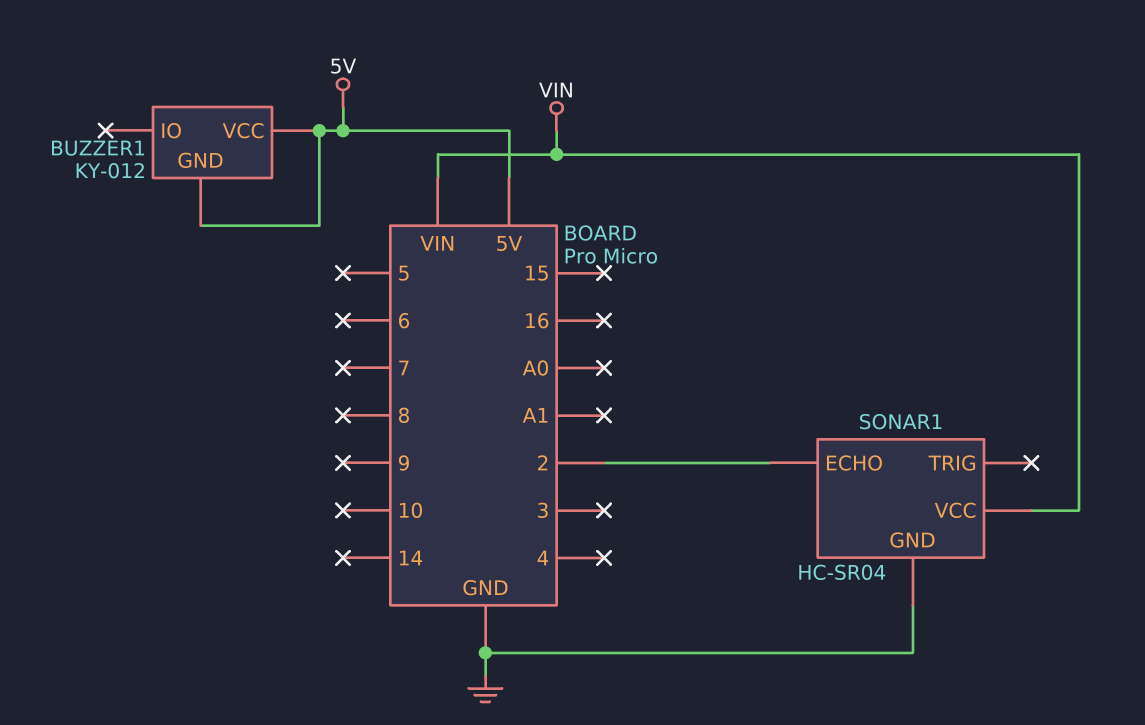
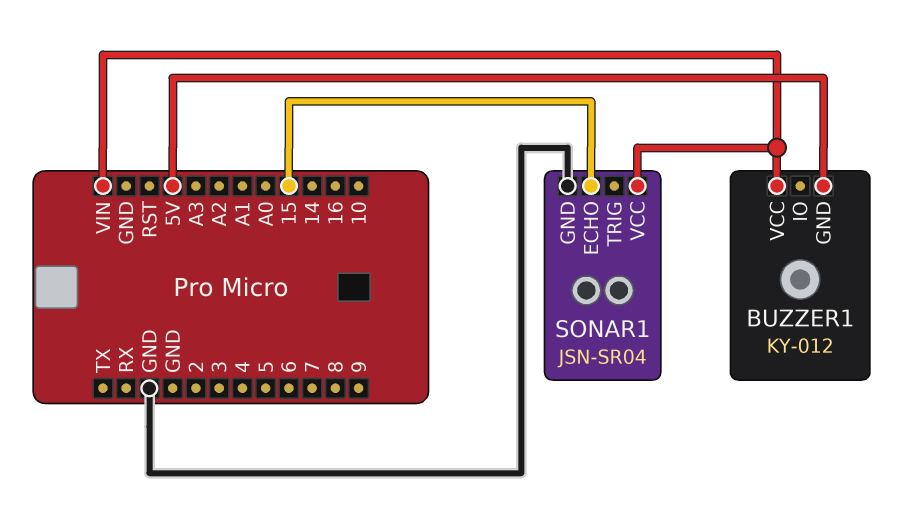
BUZZER1 pin VCC: 5V -> VIN
SONAR1: HC-SR04 -> JSN-SR04
SONAR1 pin ECHO: 2 -> 15

